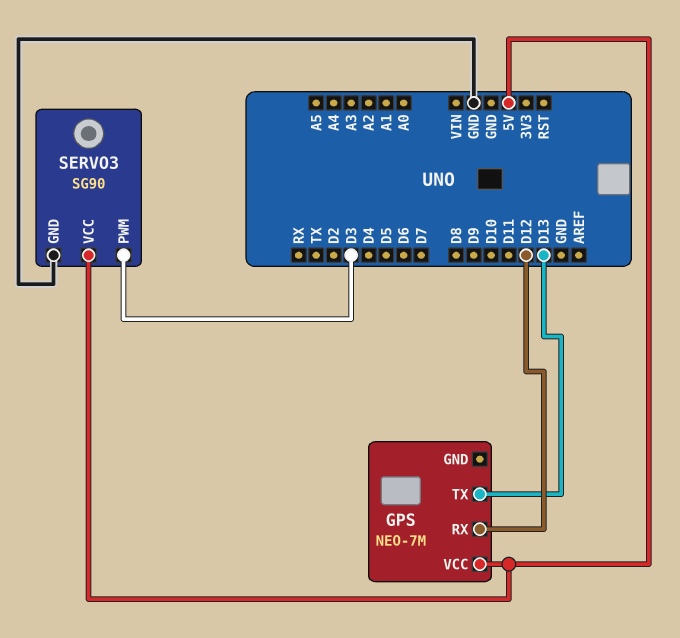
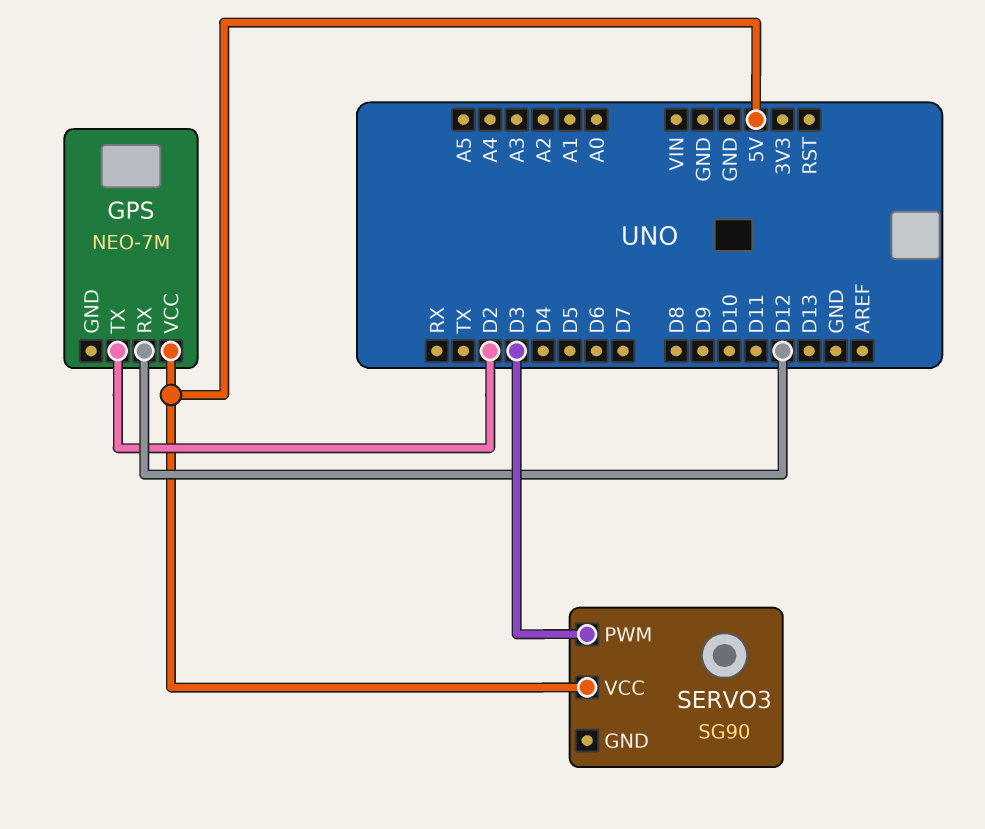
GPS pin TX: D13 -> D2
SERVO3 pin GND: GND -> none

